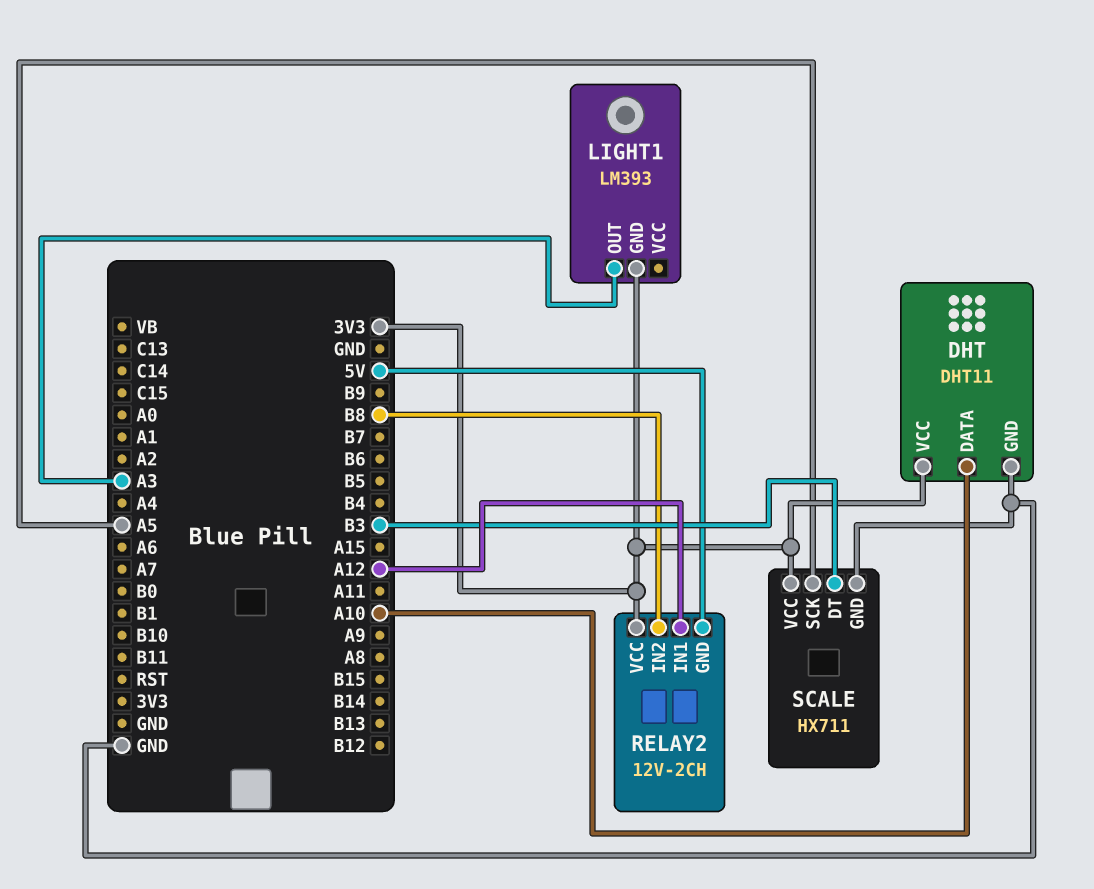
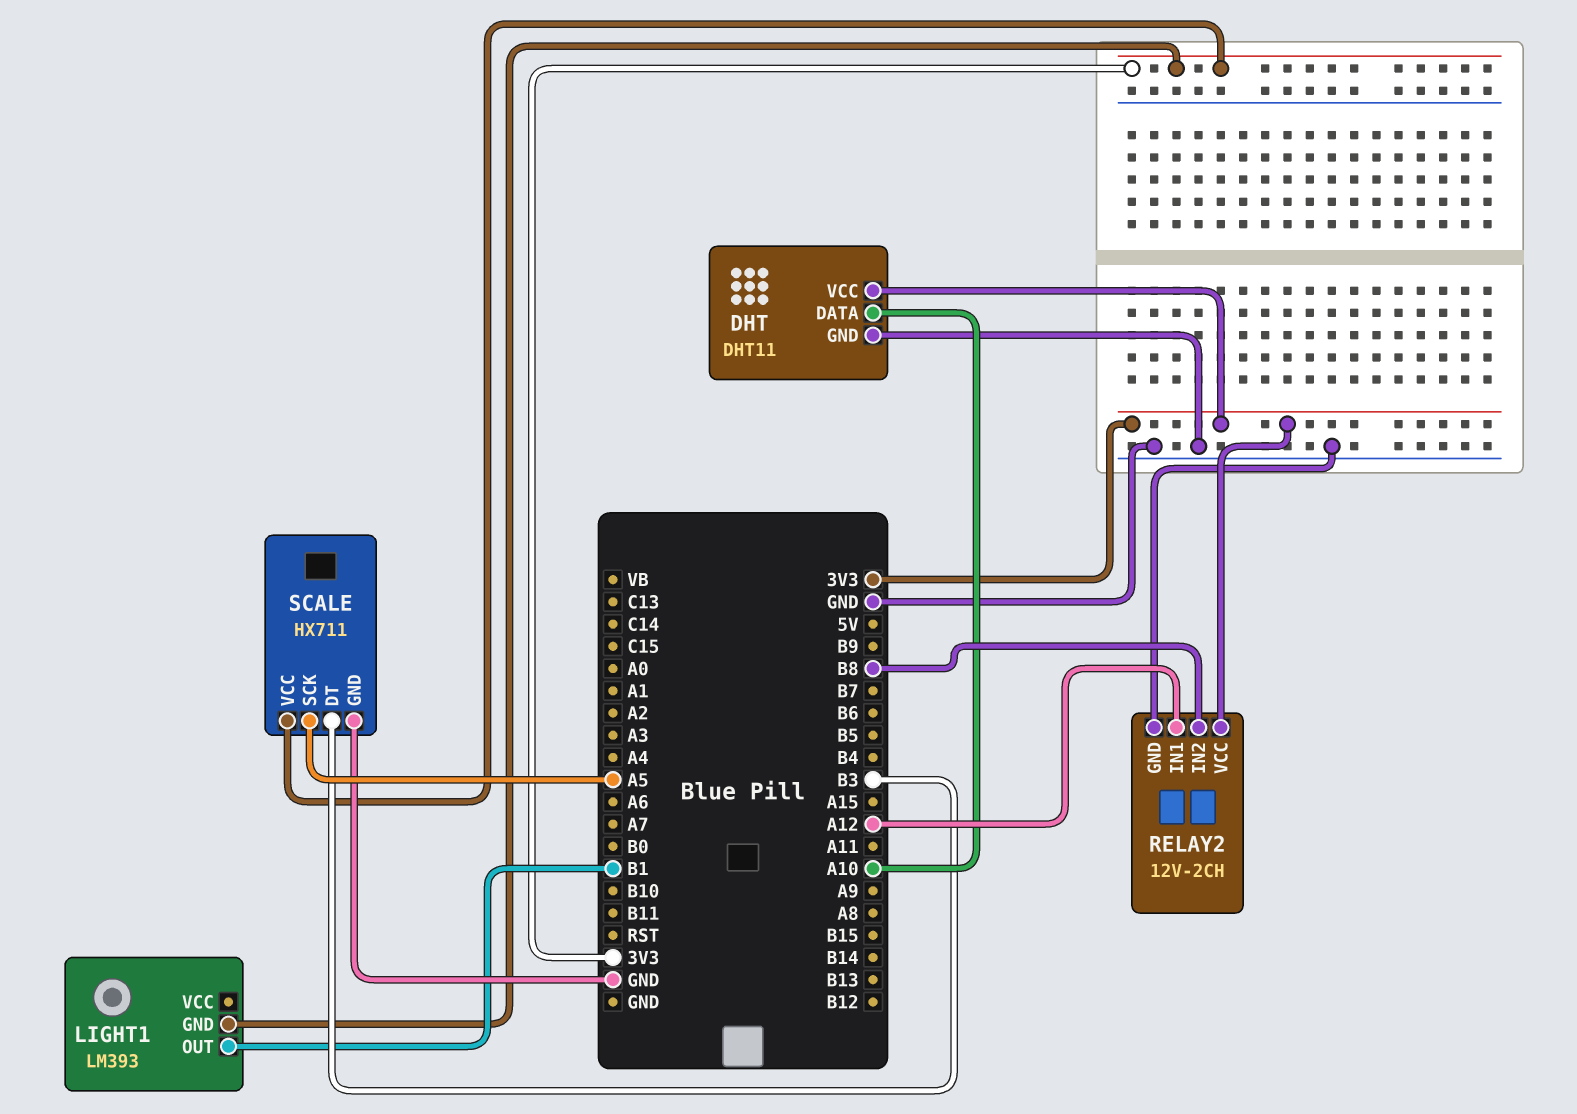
LIGHT1 pin OUT: A3 -> B1
RELAY2 pin GND: 5V -> GND

